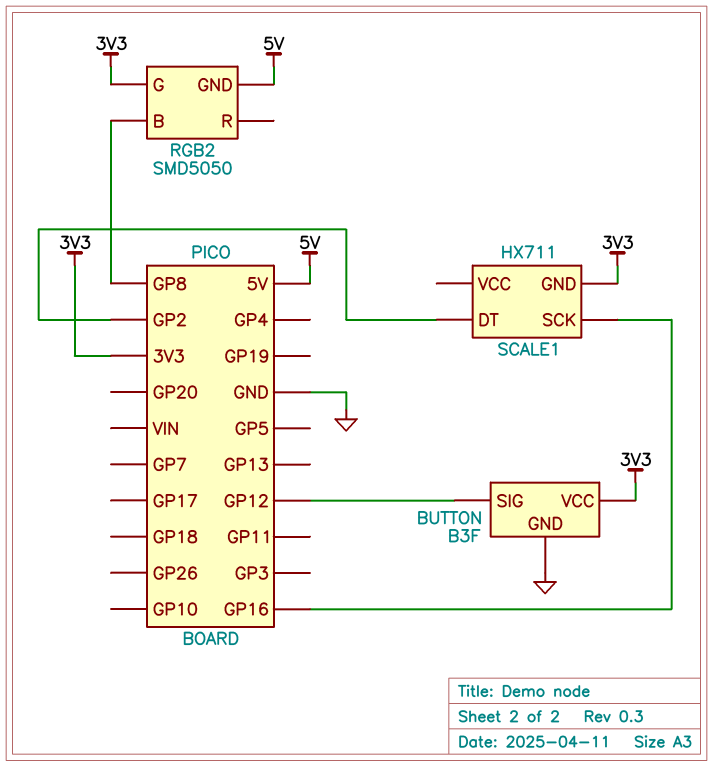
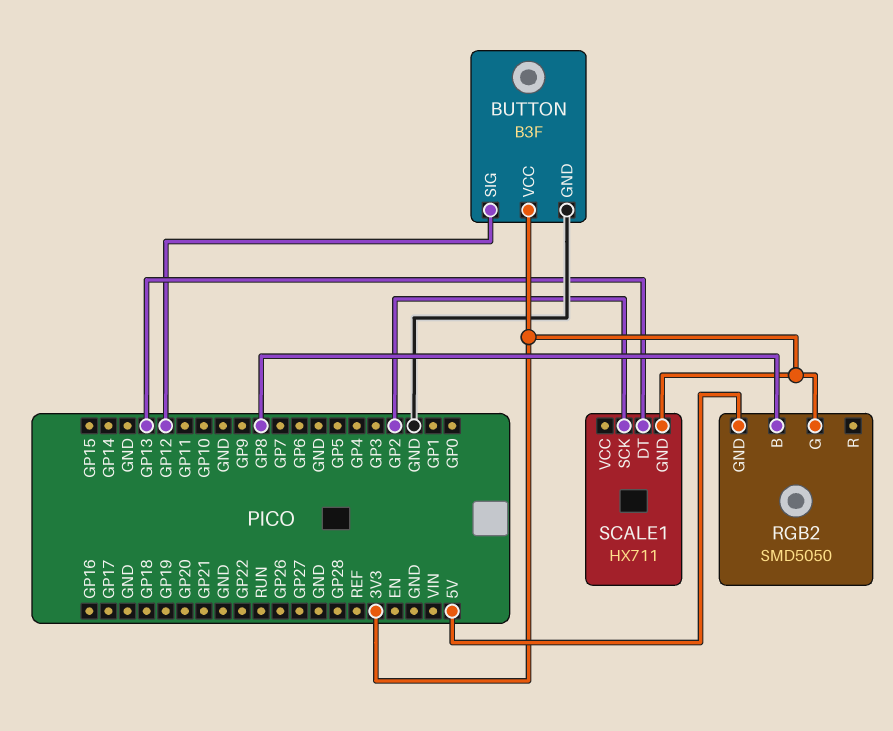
SCALE1 pin DT: GP2 -> GP13
SCALE1 pin SCK: GP16 -> GP2

